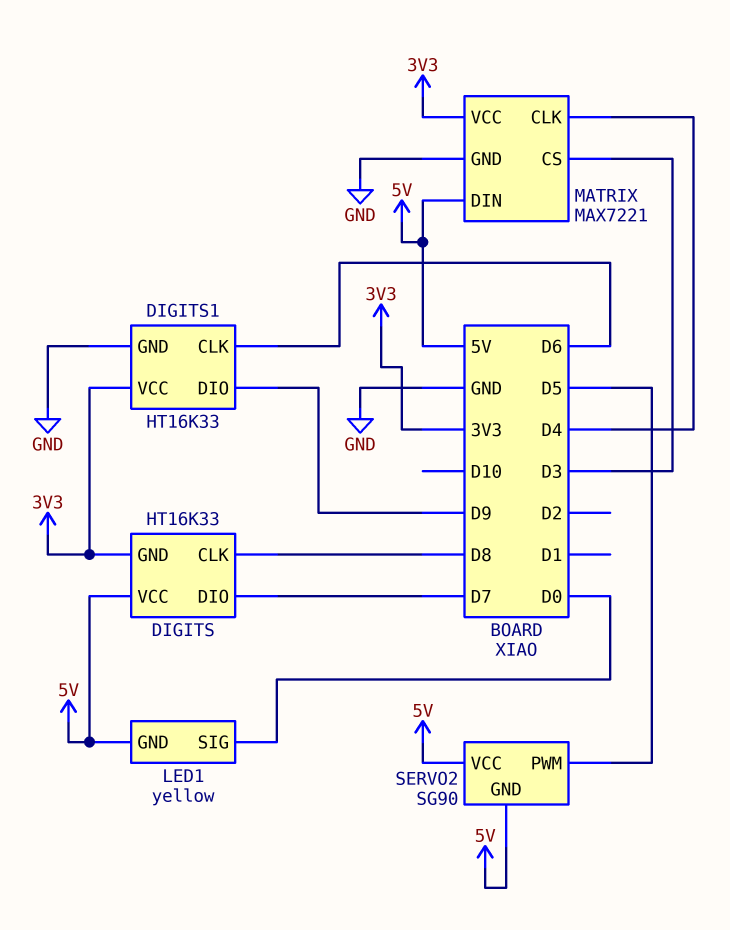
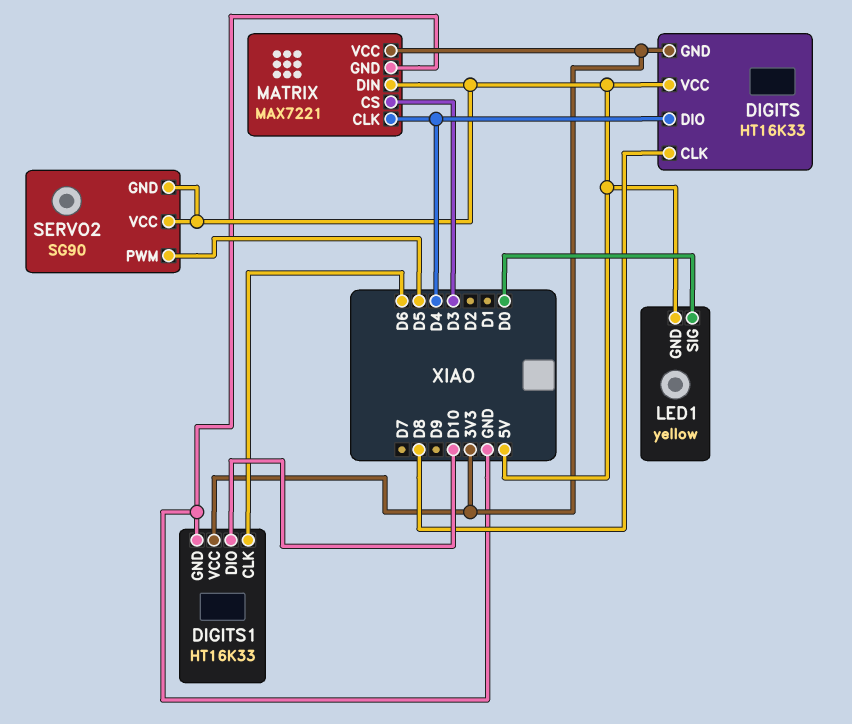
DIGITS pin DIO: D7 -> D4
DIGITS1 pin DIO: D9 -> D10

